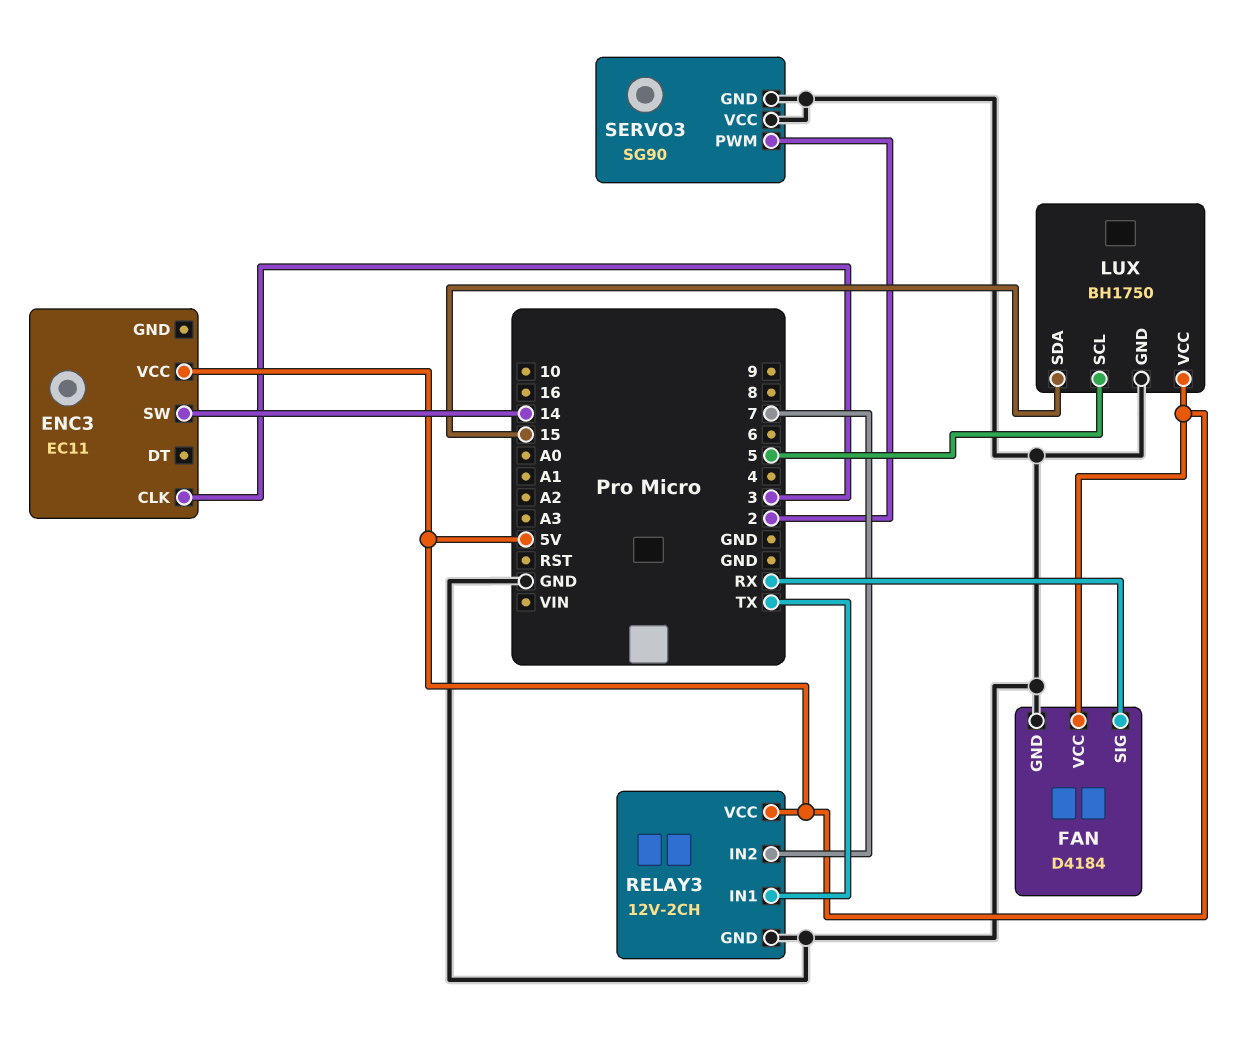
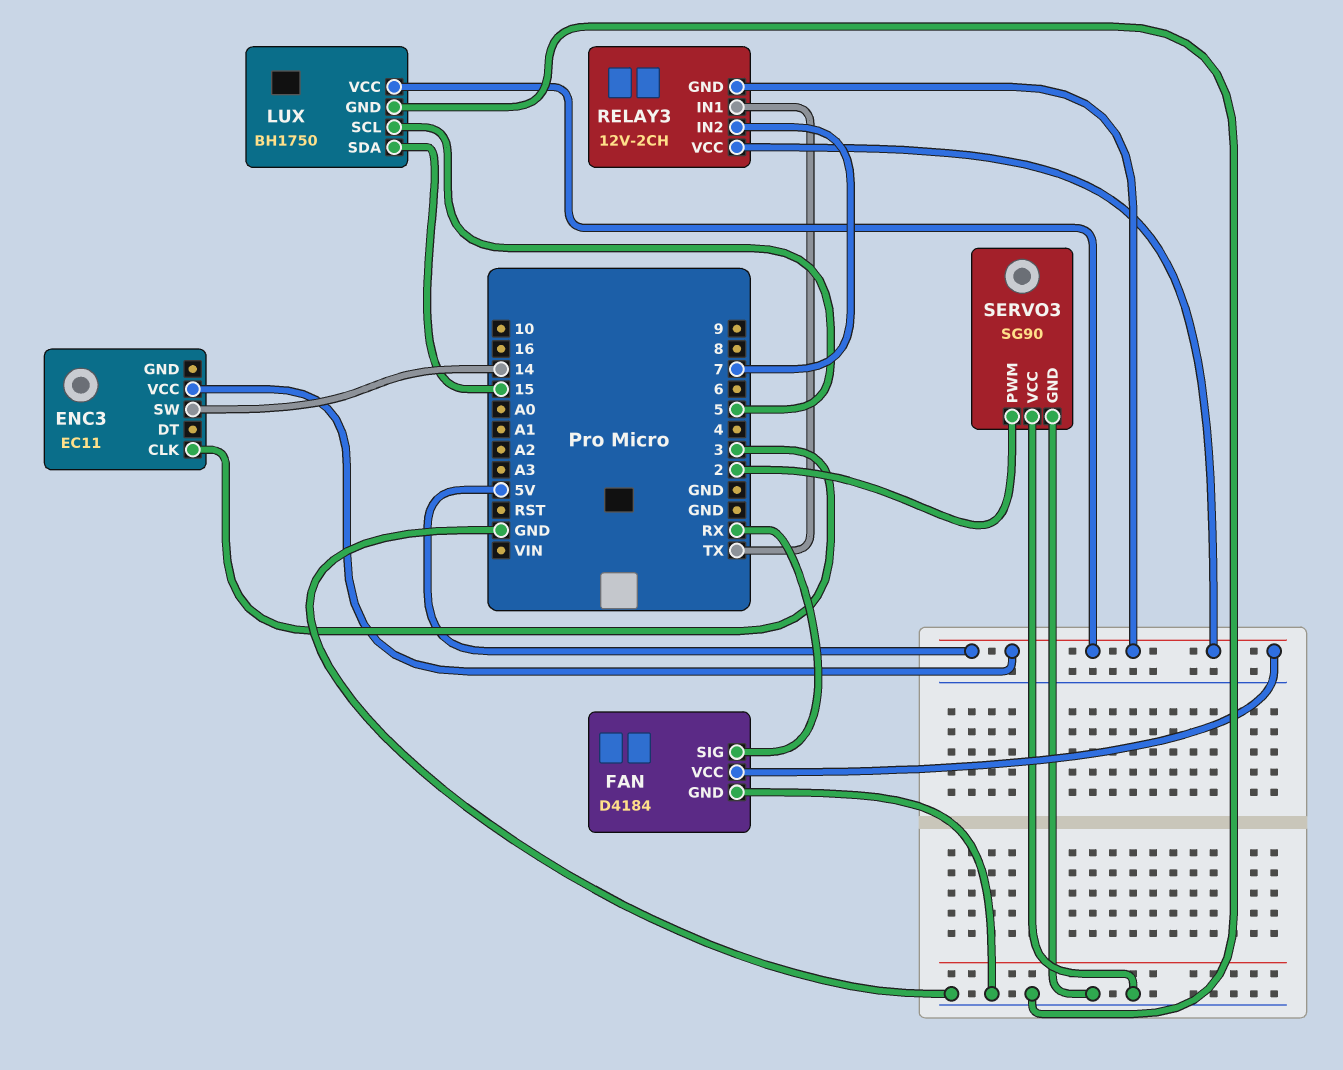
RELAY3 pin GND: GND -> 5V

